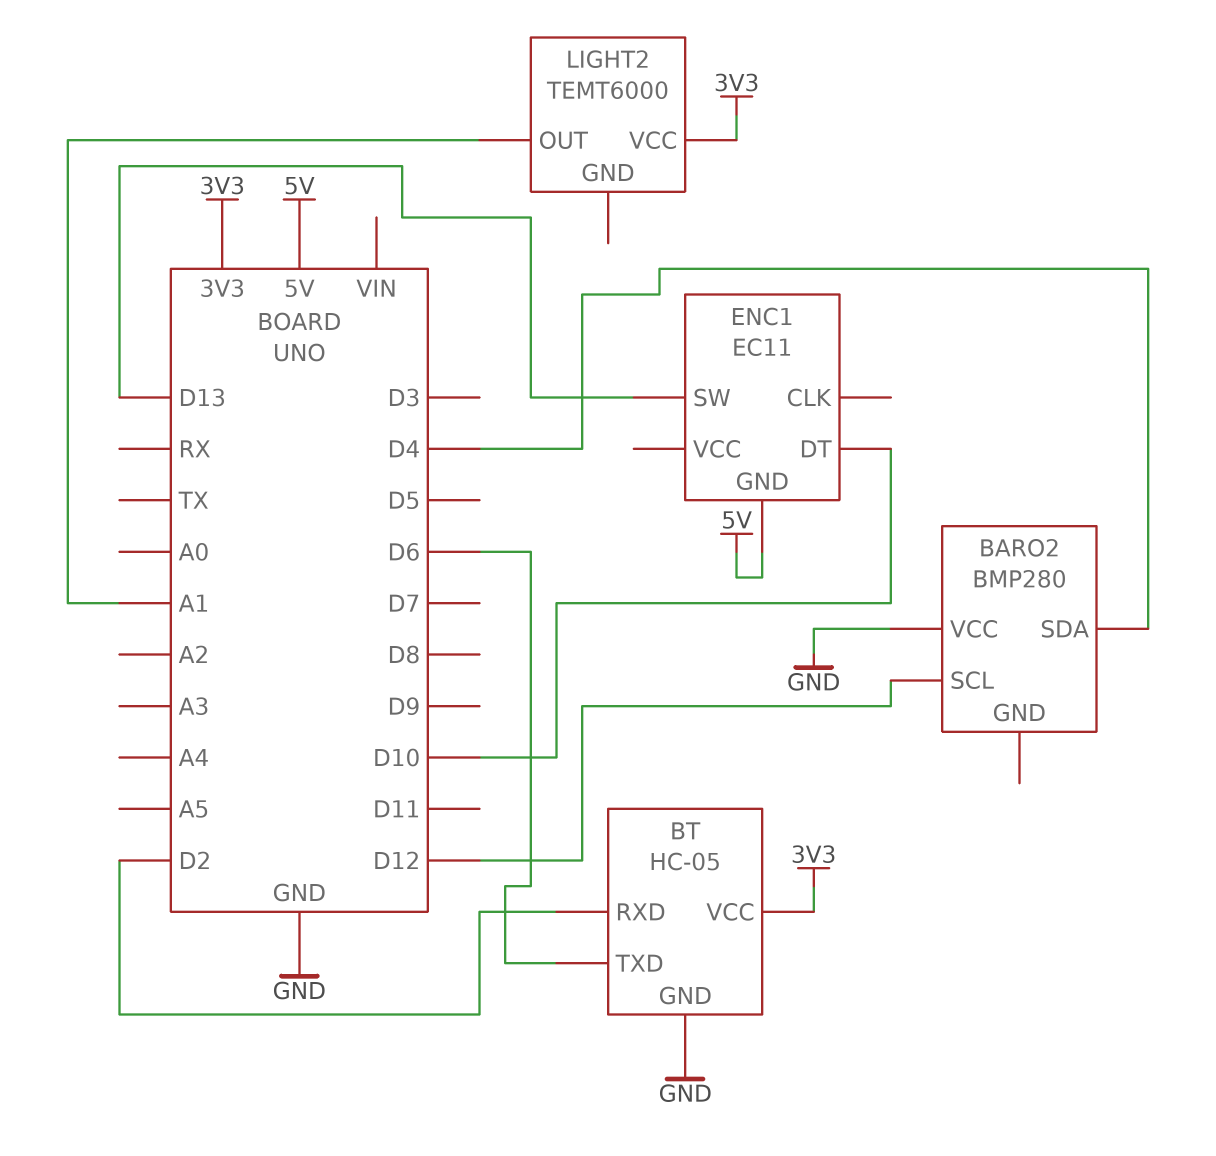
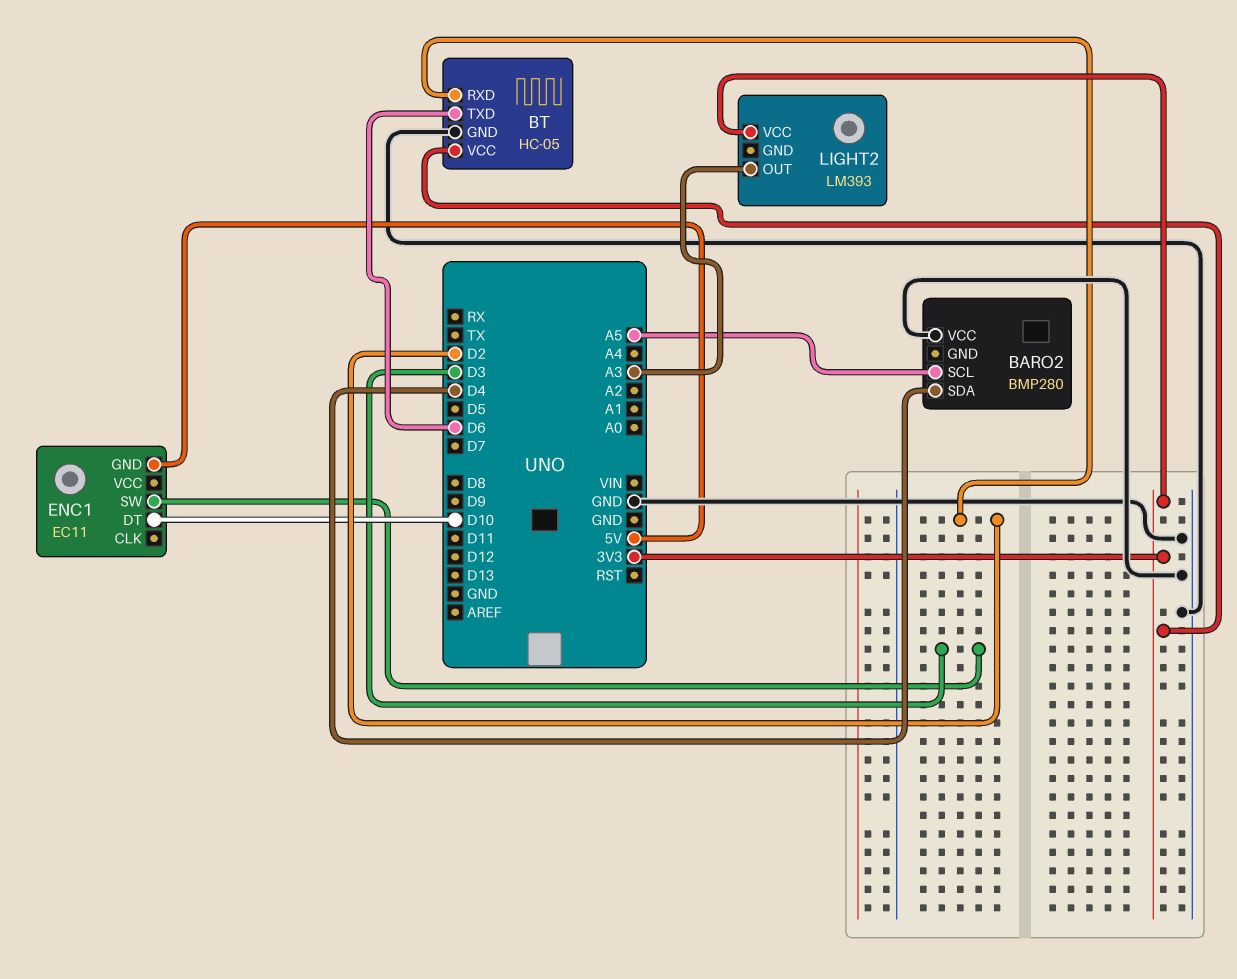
BARO2 pin SCL: D12 -> A5
ENC1 pin SW: D13 -> D3
LIGHT2: TEMT6000 -> LM393
LIGHT2 pin OUT: A1 -> A3

